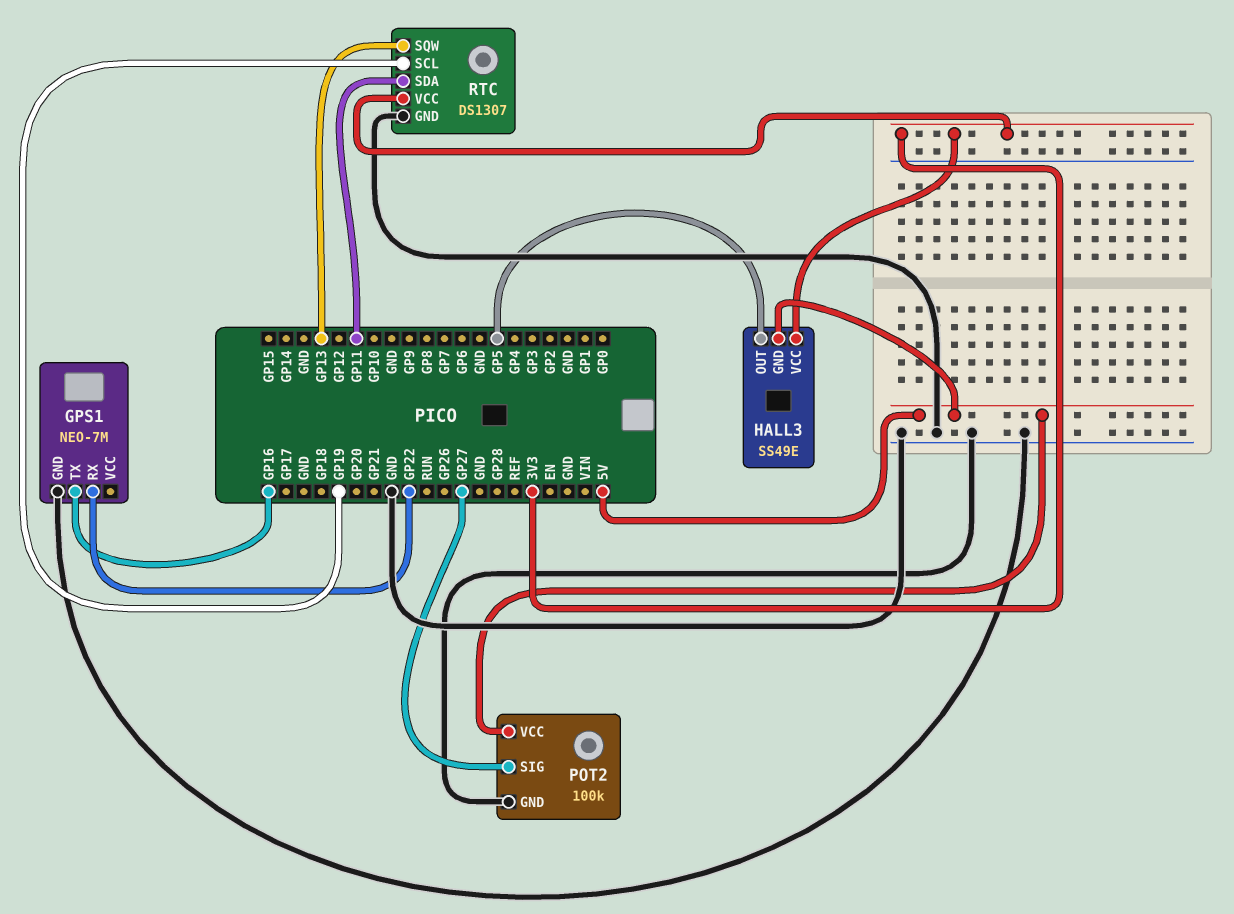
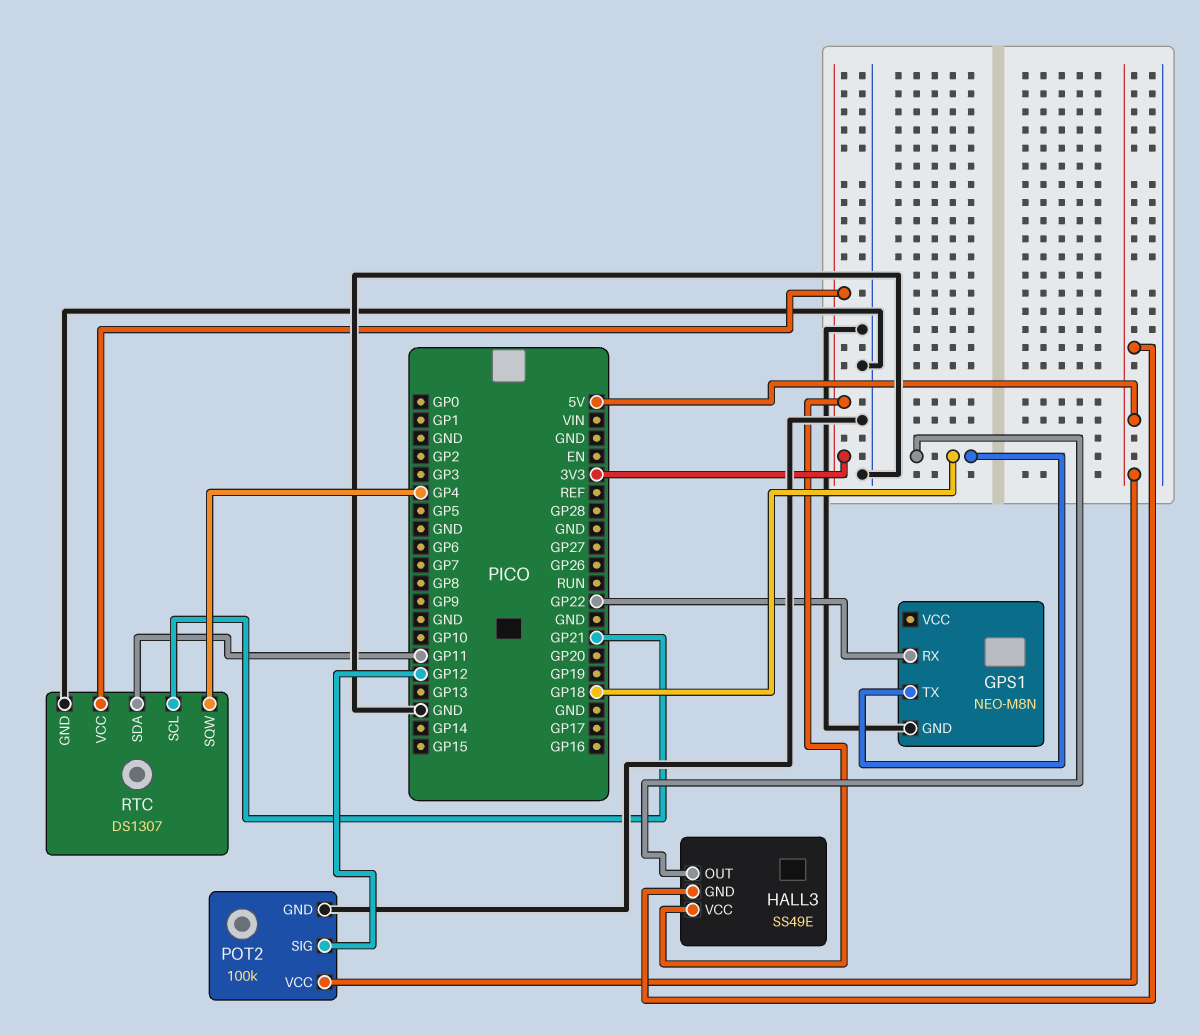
GPS1: NEO-7M -> NEO-M8N
GPS1 pin TX: GP16 -> GP18
HALL3 pin OUT: GP5 -> GP18
POT2 pin SIG: GP27 -> GP12
RTC pin SCL: GP19 -> GP21
RTC pin SQW: GP13 -> GP4

